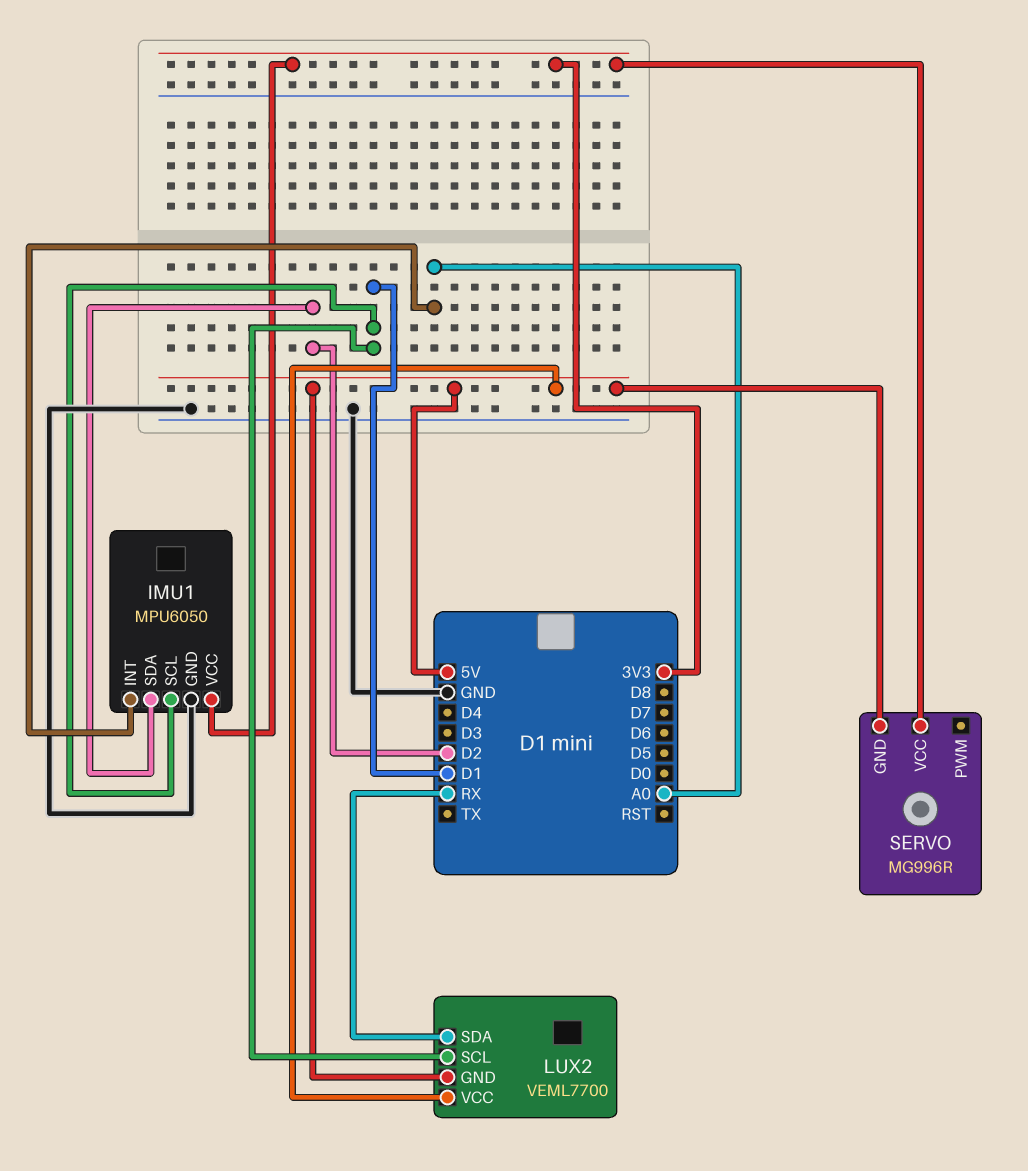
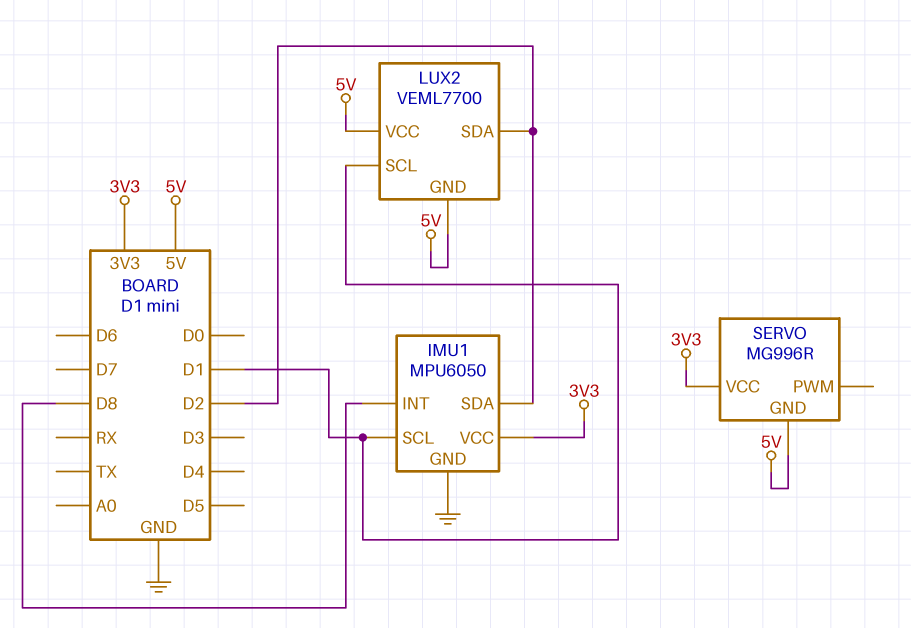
IMU1 pin INT: A0 -> D8
LUX2 pin SDA: RX -> D2

